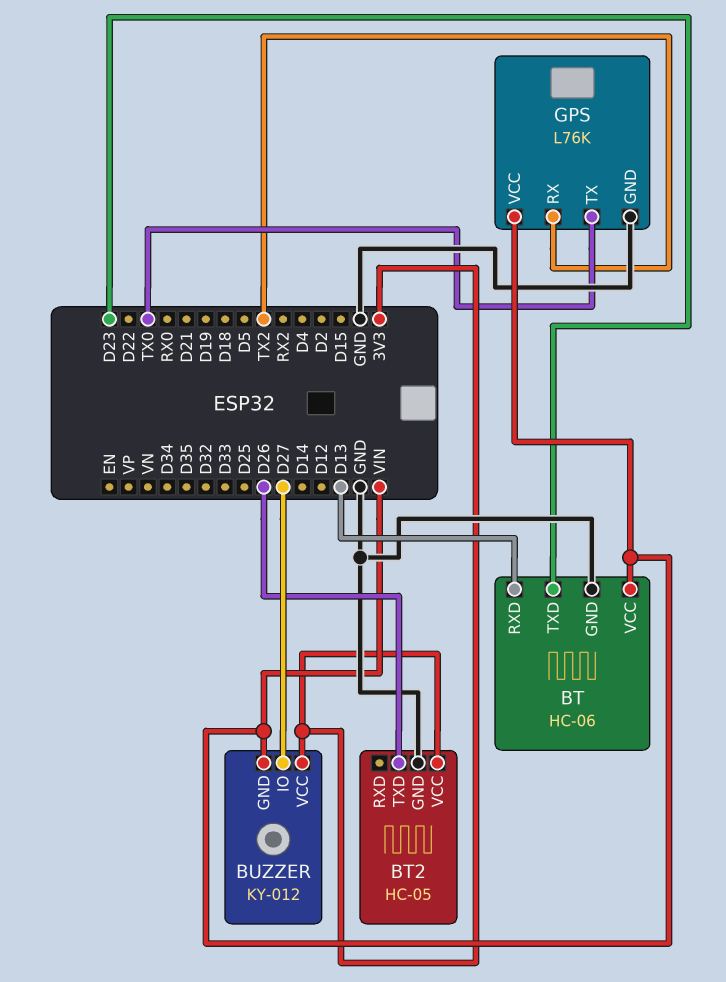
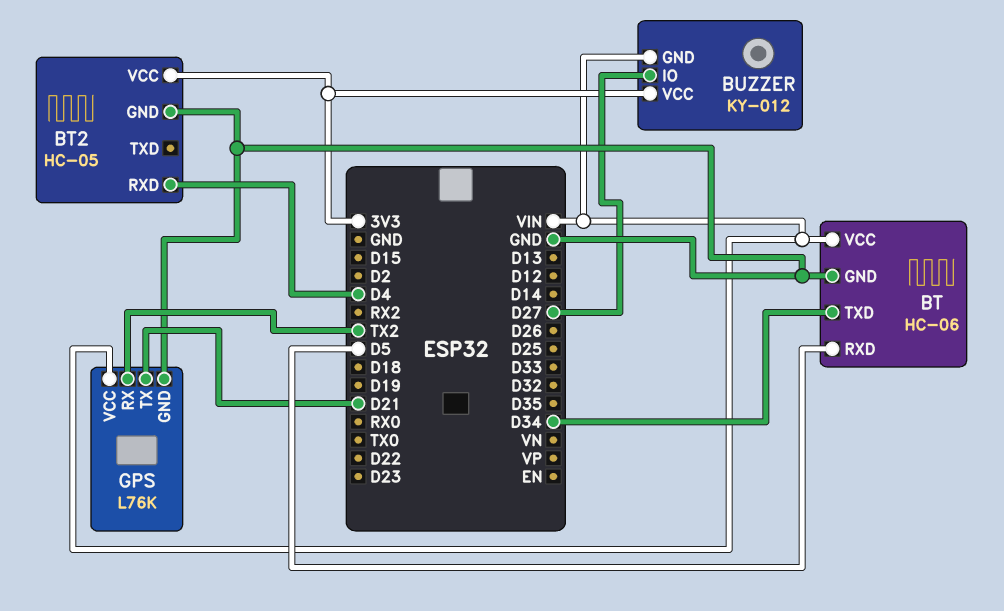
BT pin RXD: D13 -> D5
BT pin TXD: D23 -> D34
BT2 pin RXD: none -> D4
BT2 pin TXD: D26 -> none
GPS pin TX: TX0 -> D21

